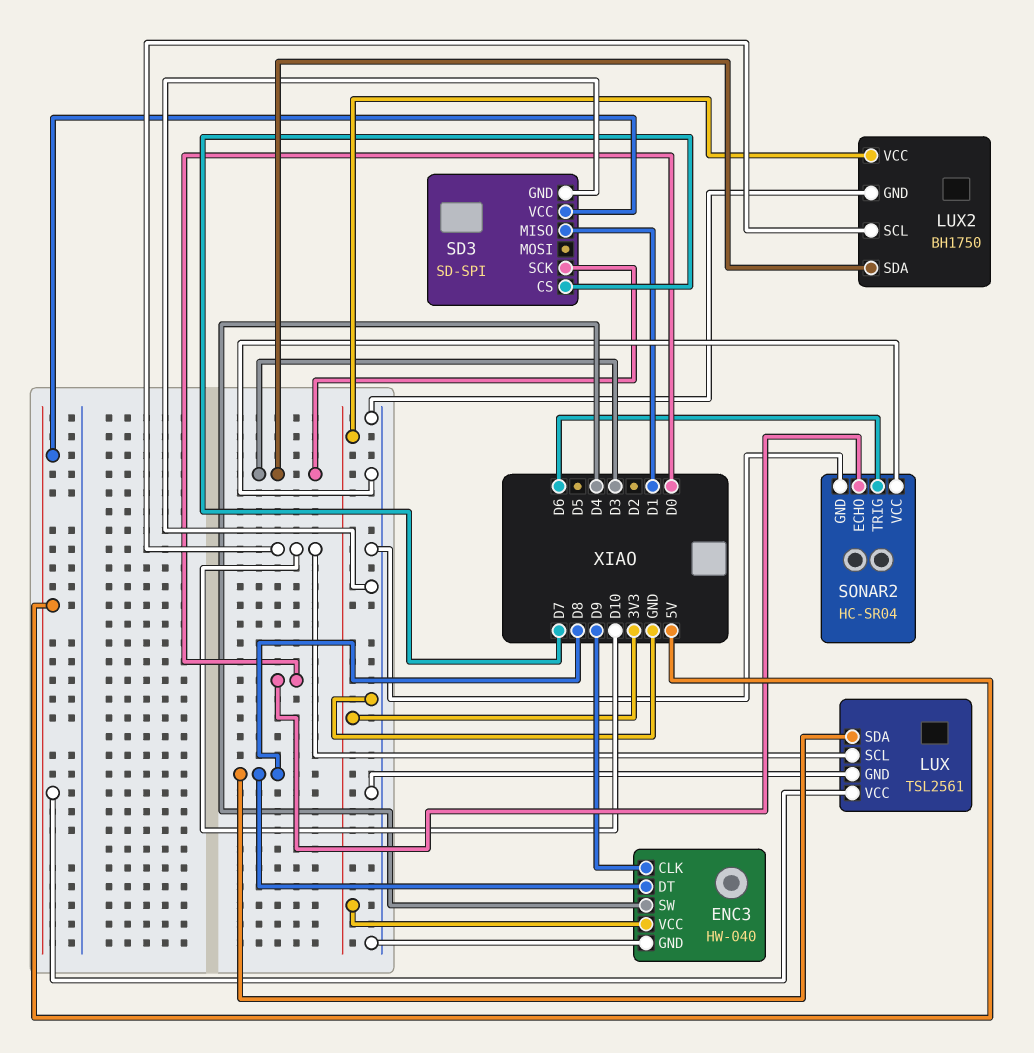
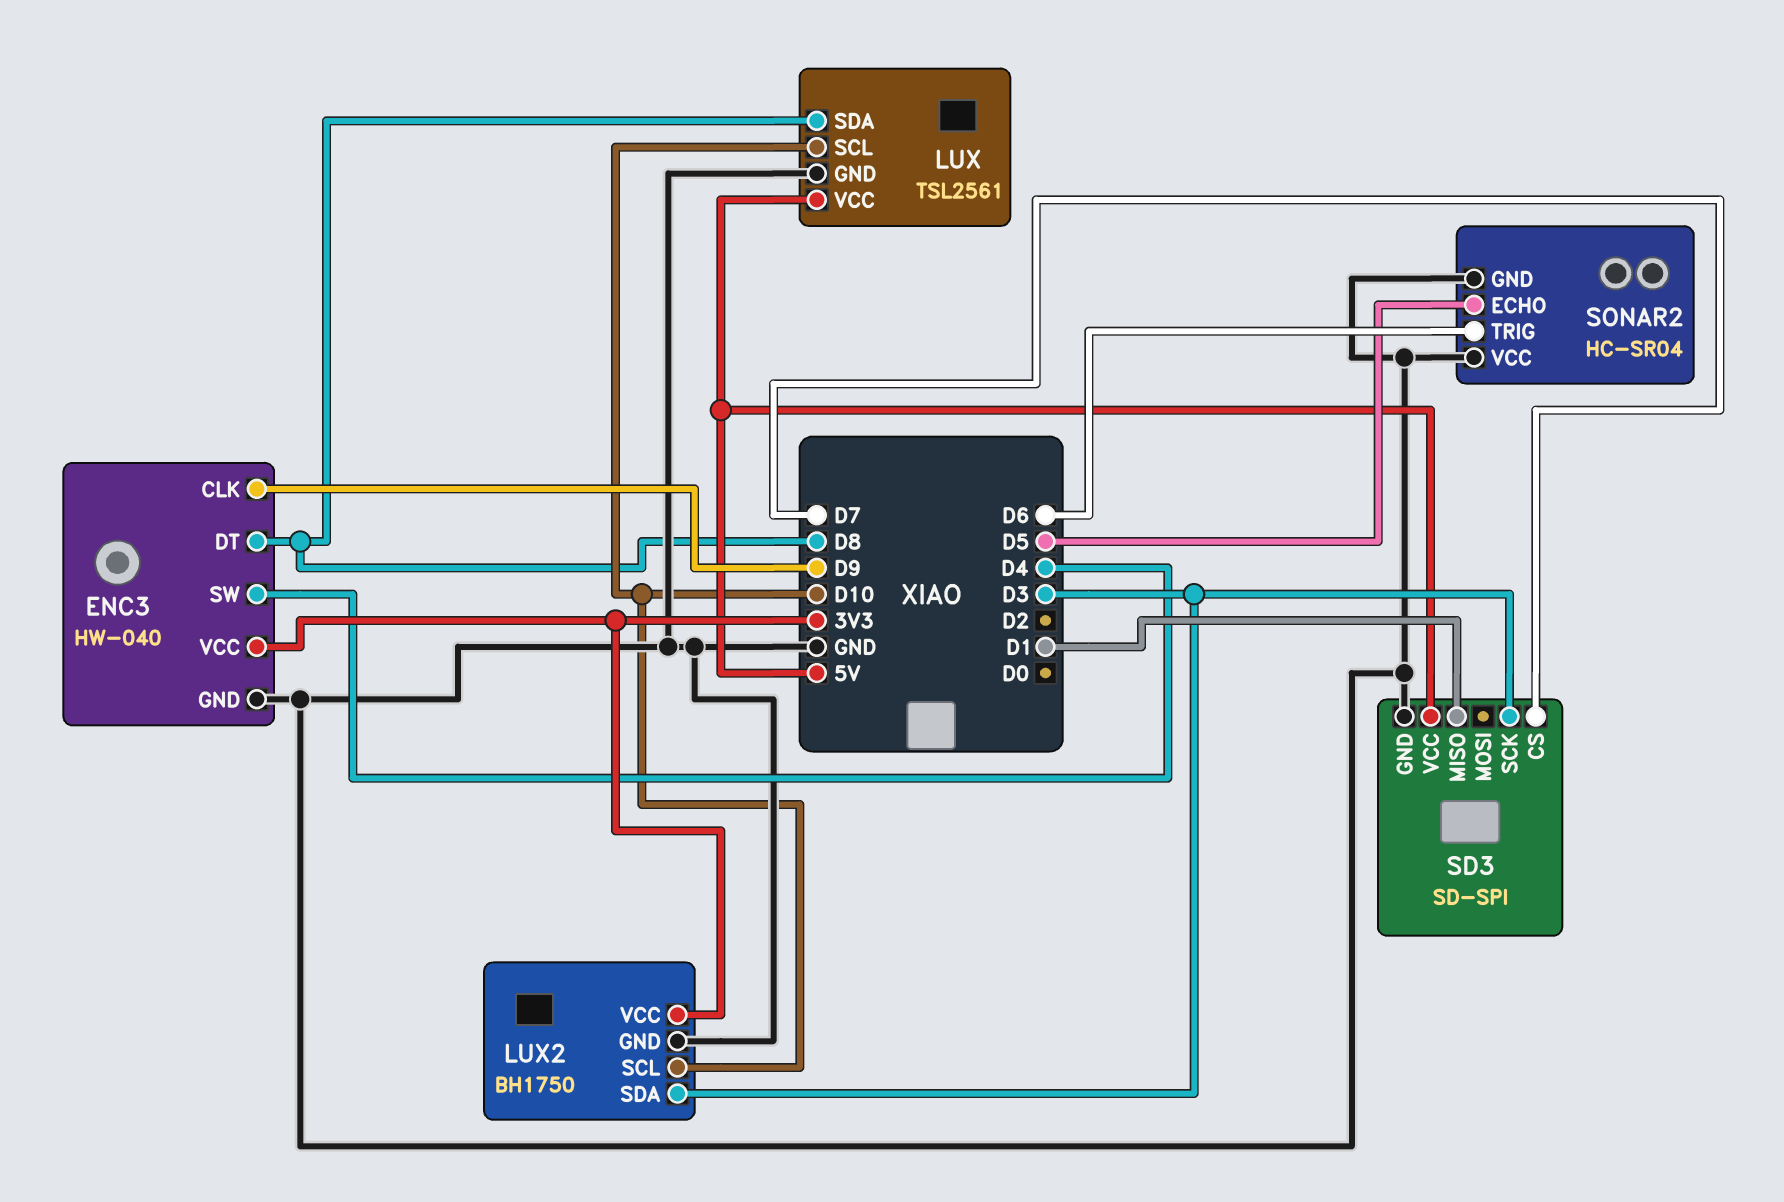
SONAR2 pin ECHO: D0 -> D5

